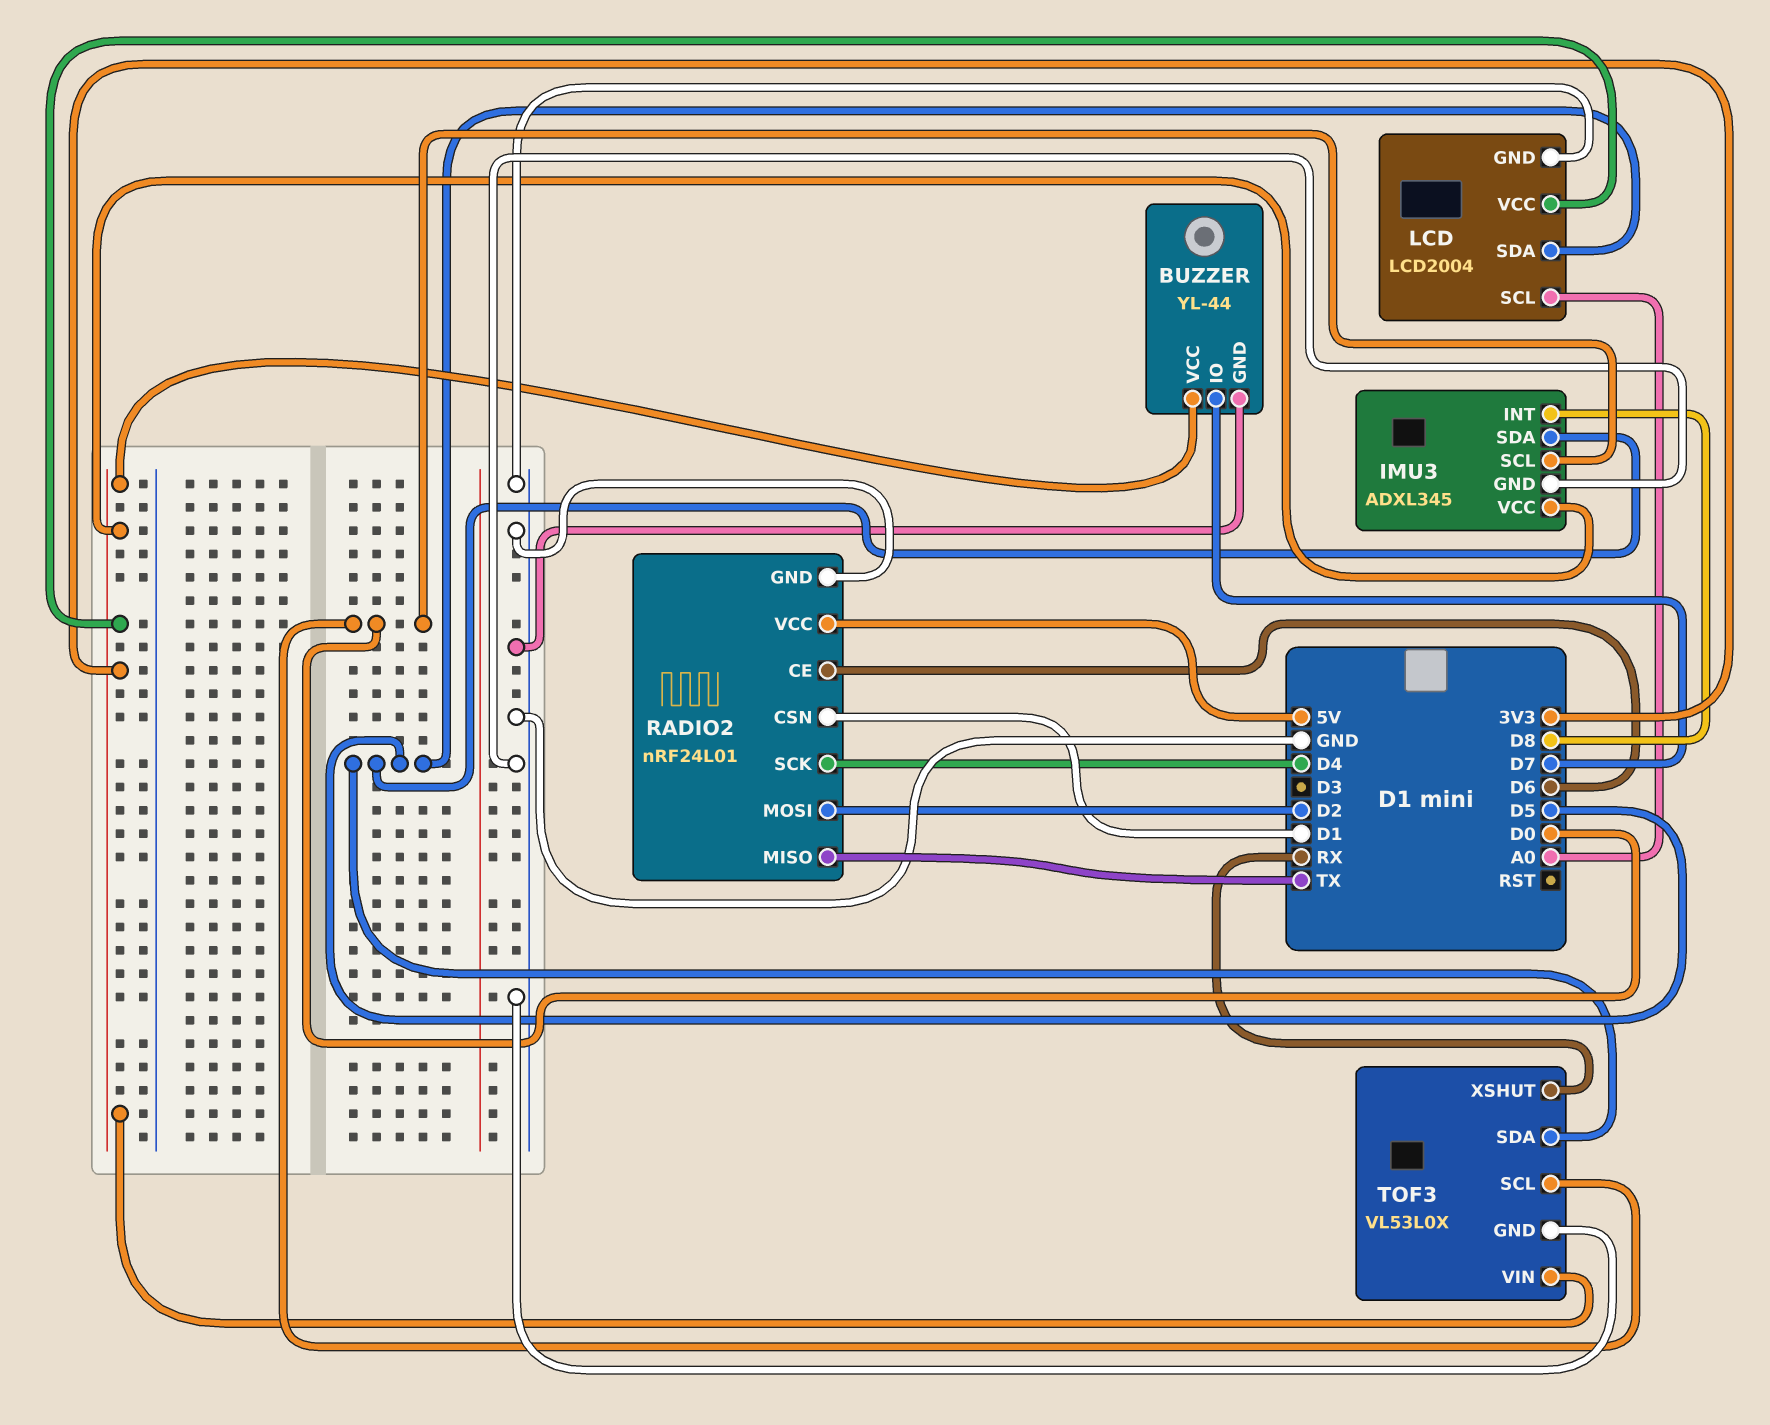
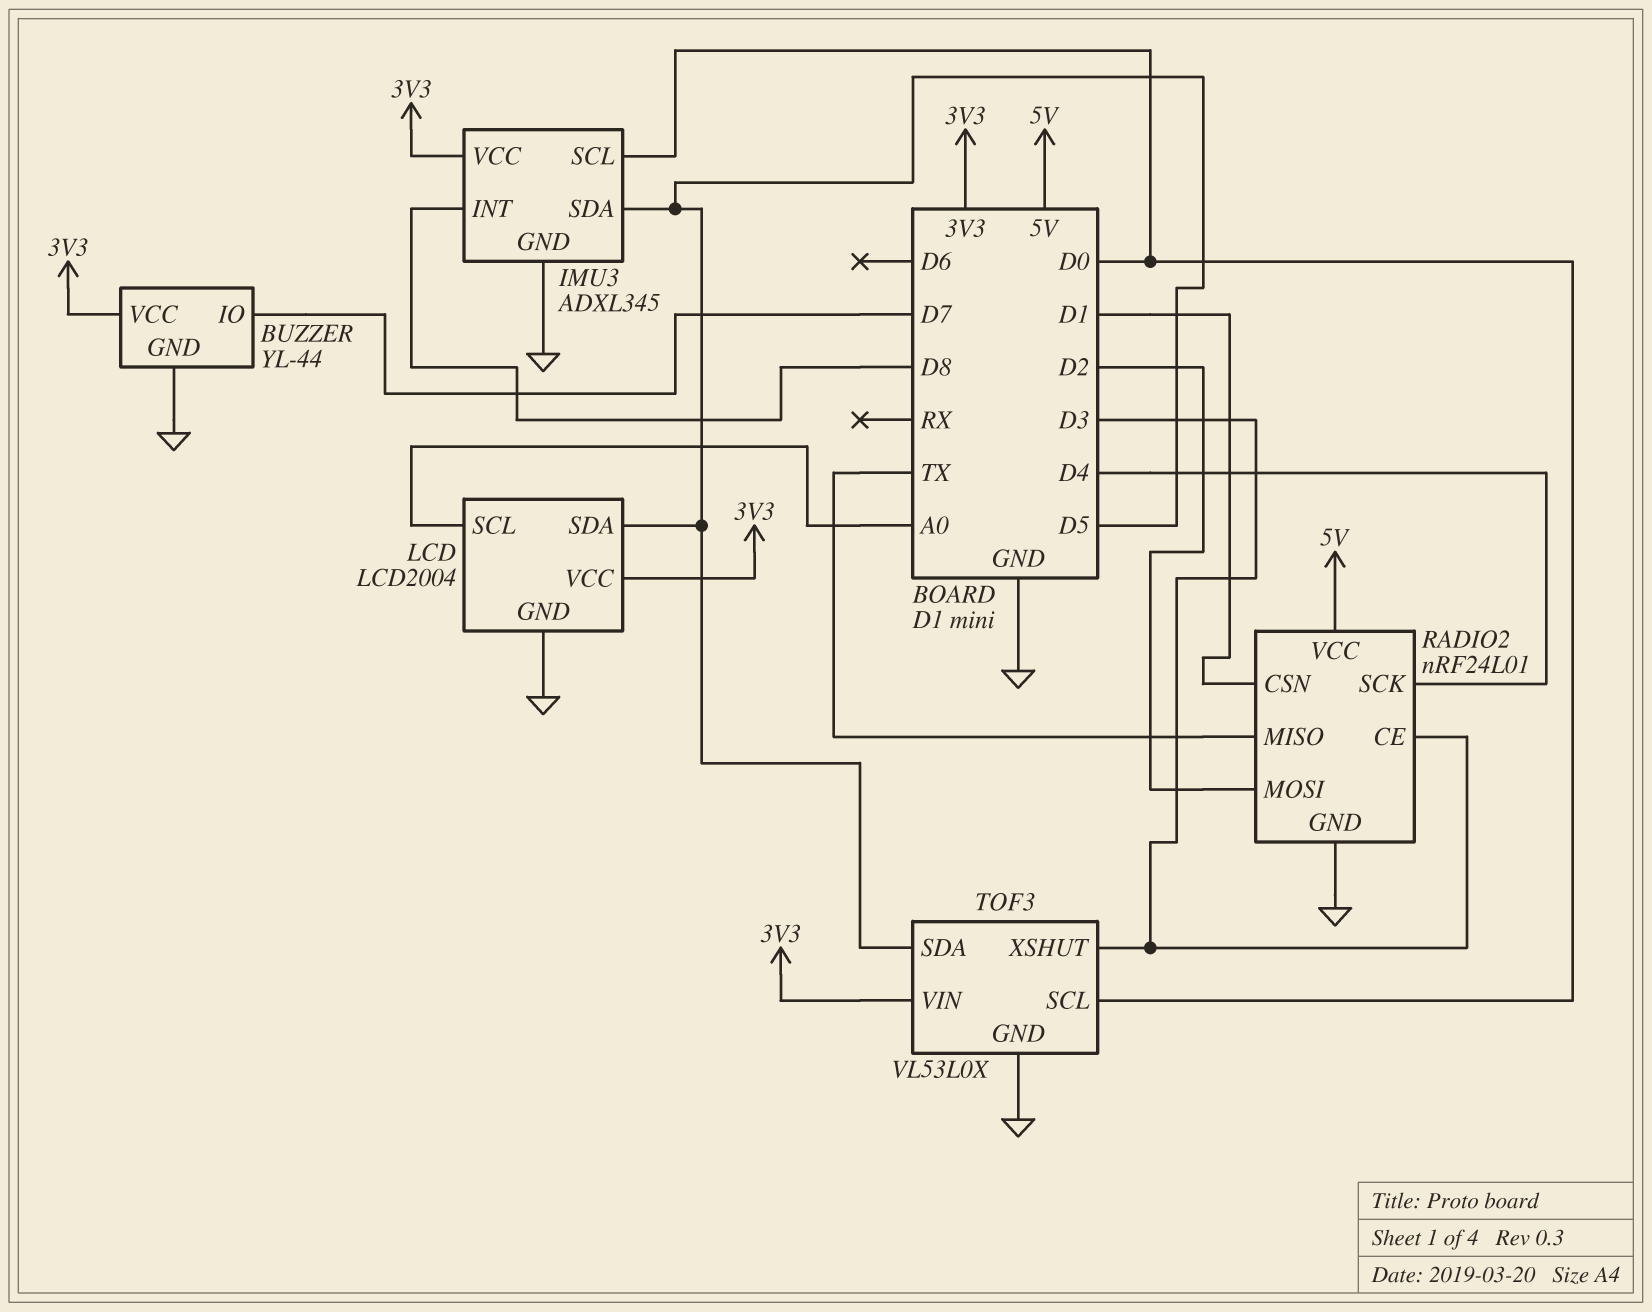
RADIO2 pin CE: D6 -> D3
TOF3 pin XSHUT: RX -> D3

